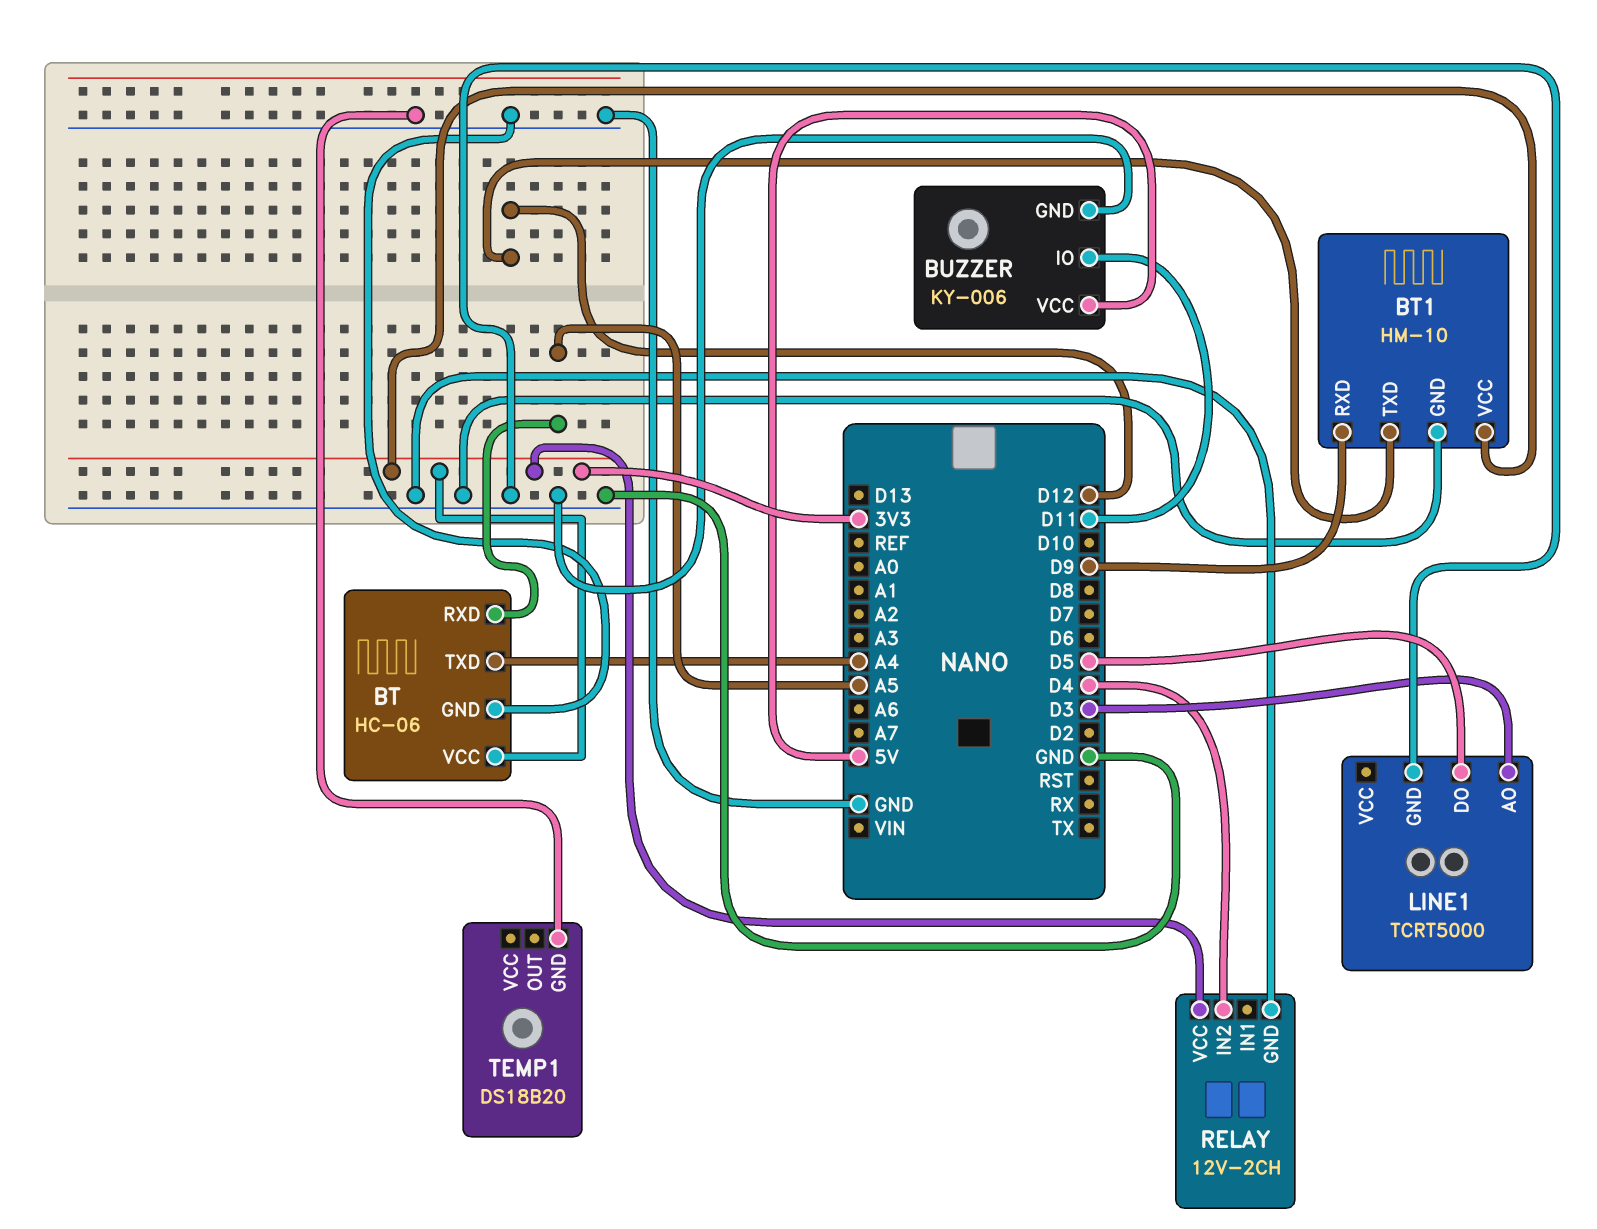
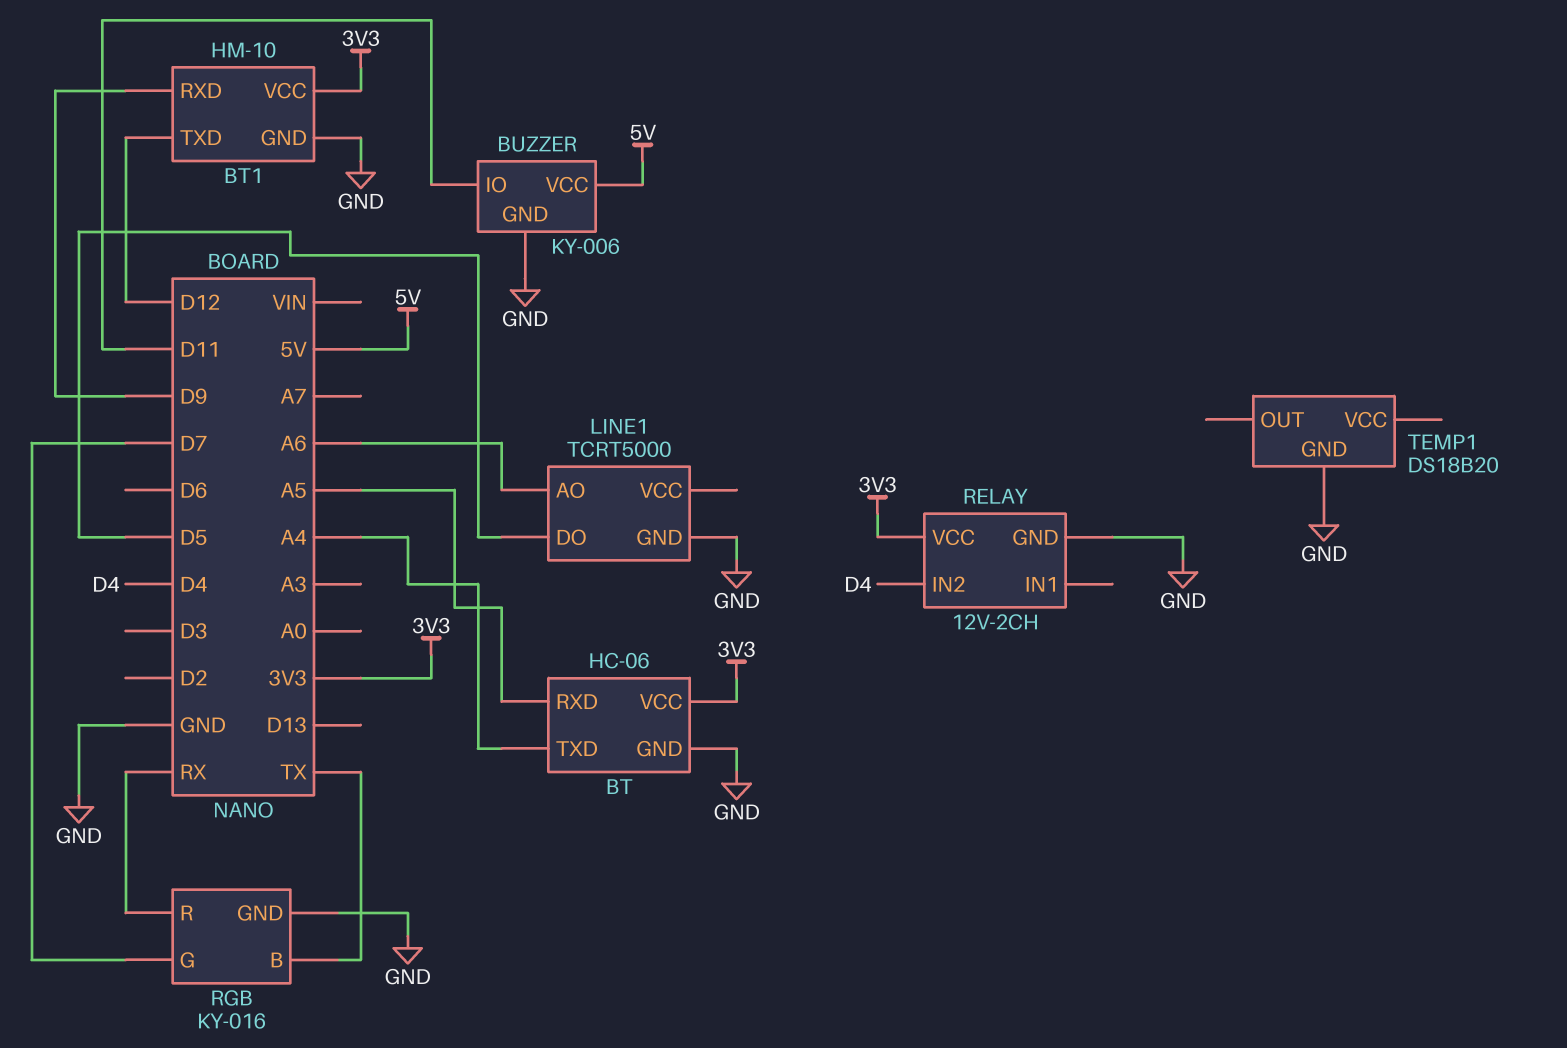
LINE1 pin AO: D3 -> A6
RGB: none -> KY-016
RGB pin B: none -> TX
RGB pin G: none -> D7
RGB pin GND: none -> GND
RGB pin R: none -> RX

